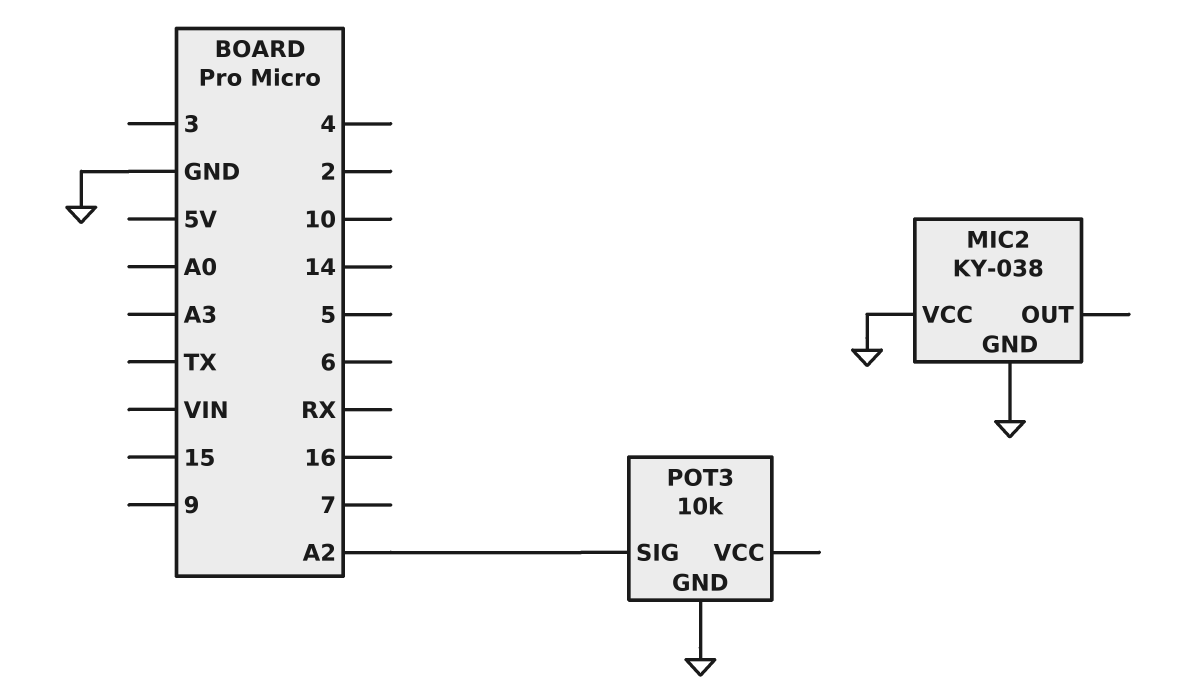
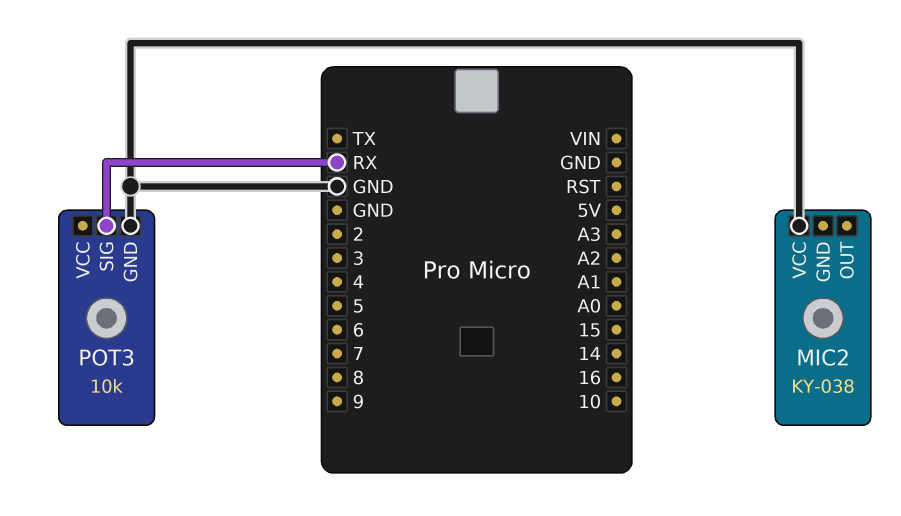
MIC2 pin GND: GND -> none
POT3 pin SIG: A2 -> RX

